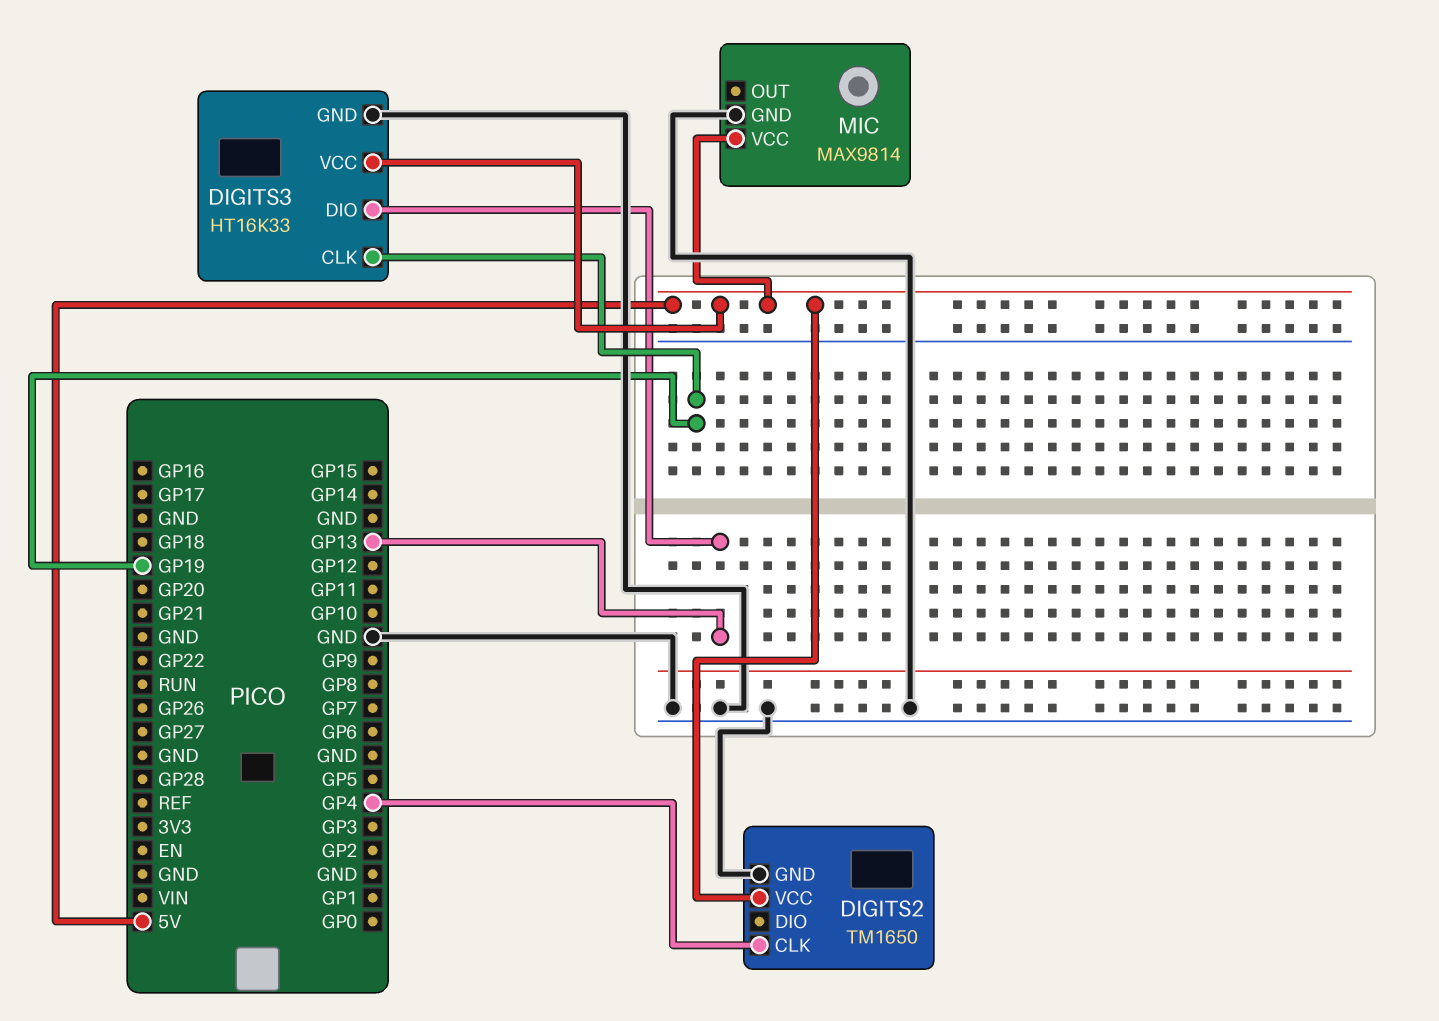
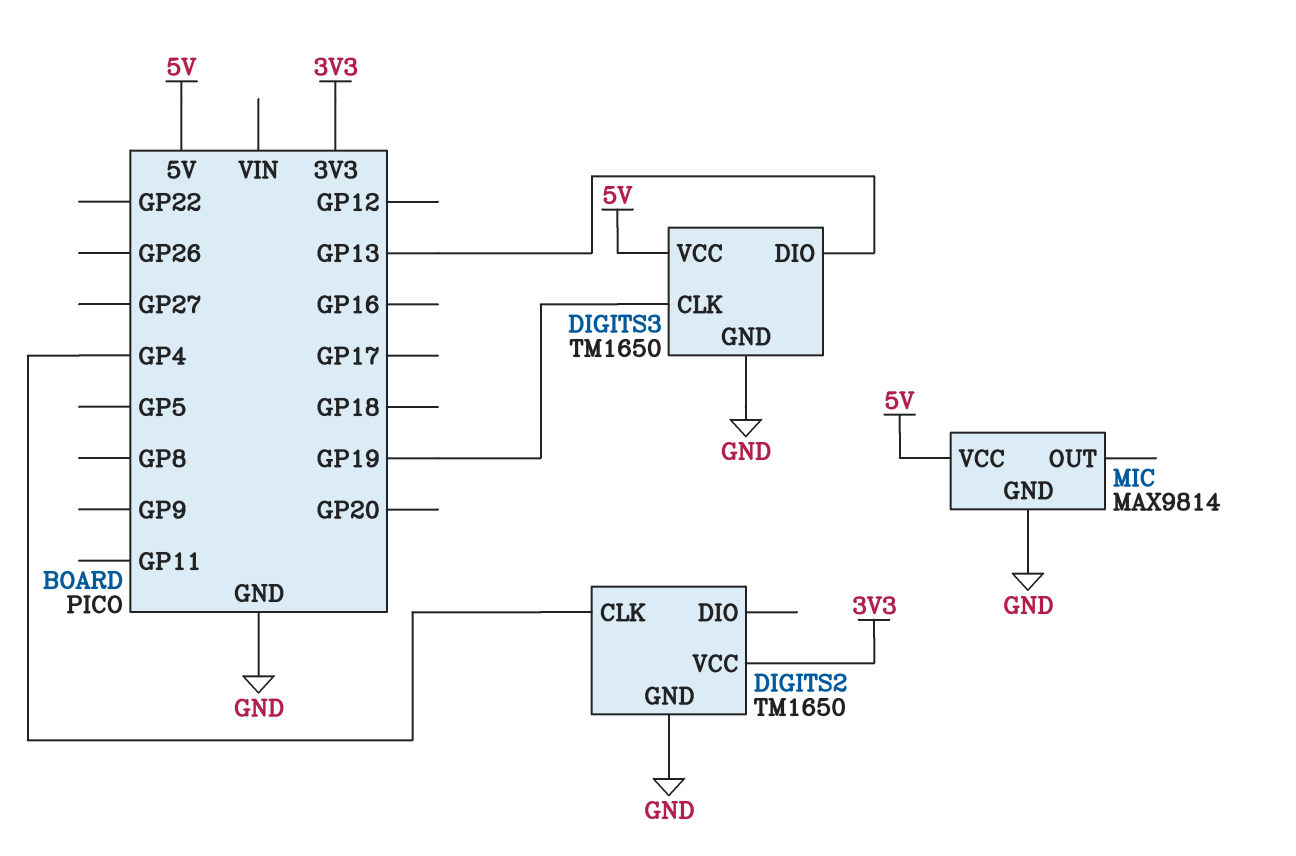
DIGITS2 pin VCC: 5V -> 3V3
DIGITS3: HT16K33 -> TM1650

